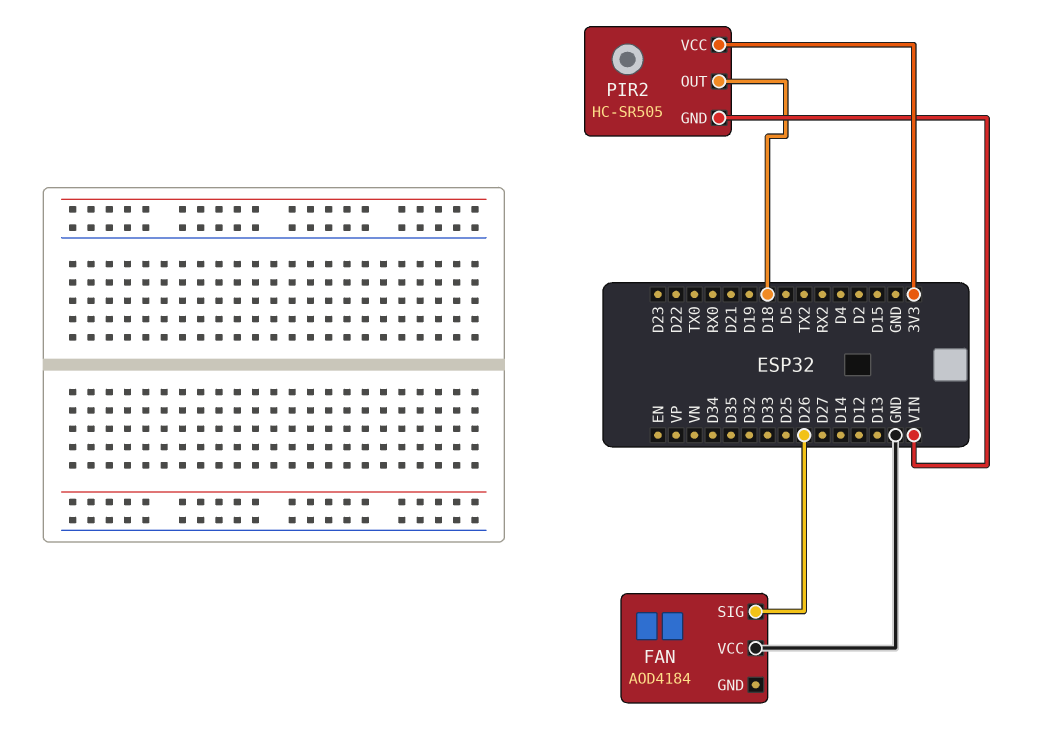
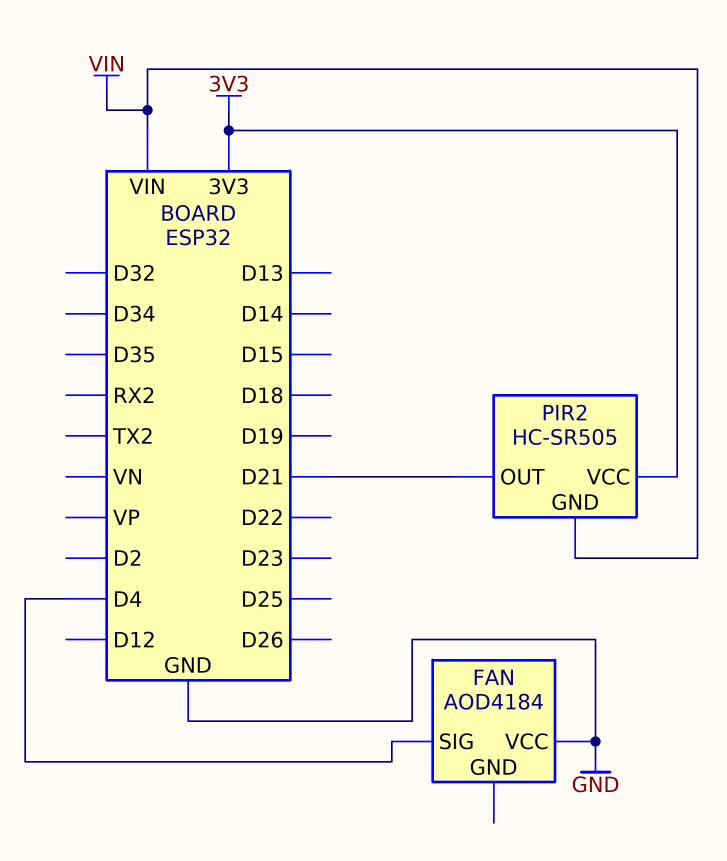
FAN pin SIG: D26 -> D4
PIR2 pin OUT: D18 -> D21

